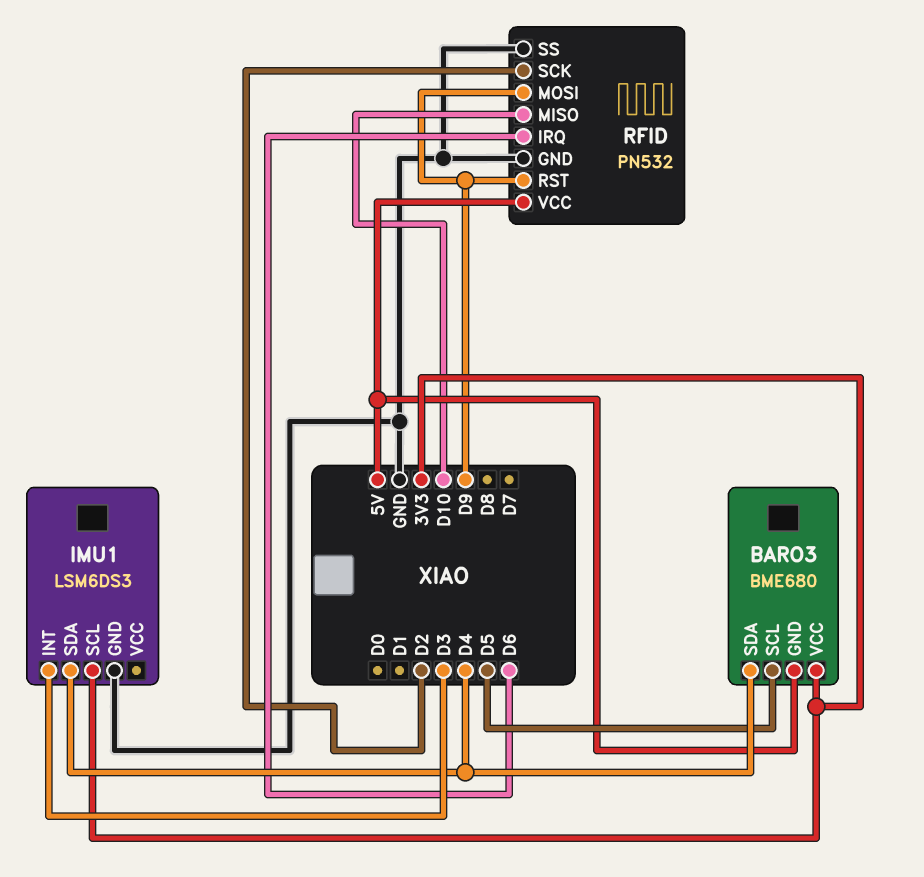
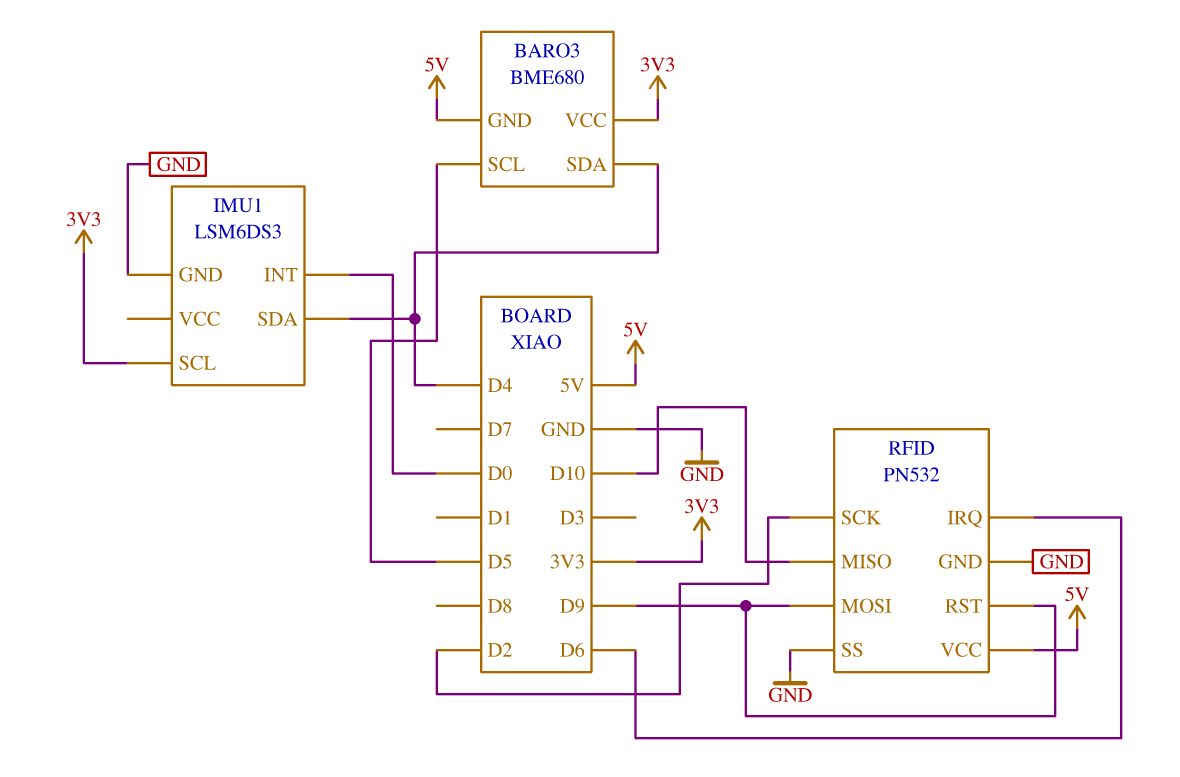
IMU1 pin INT: D3 -> D0

